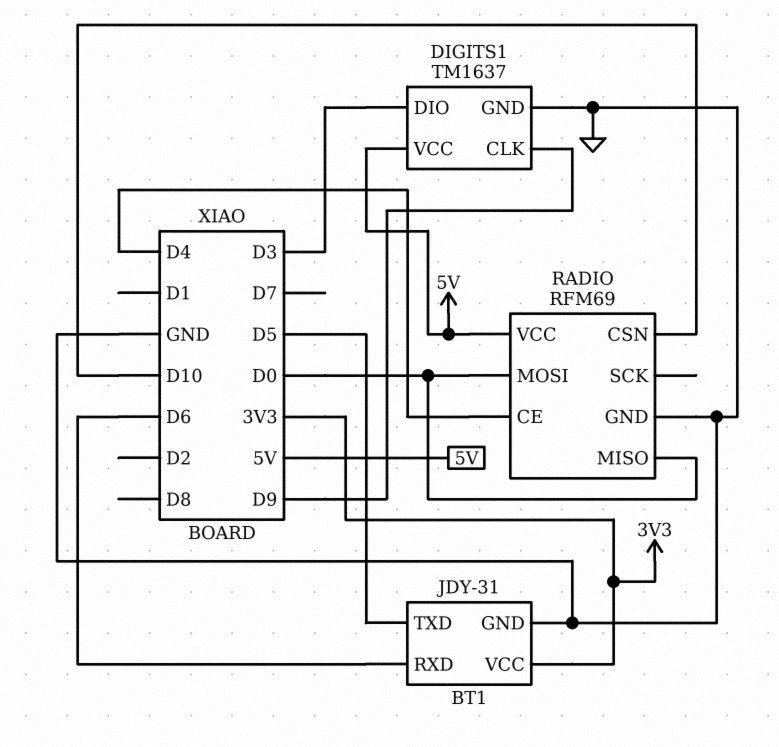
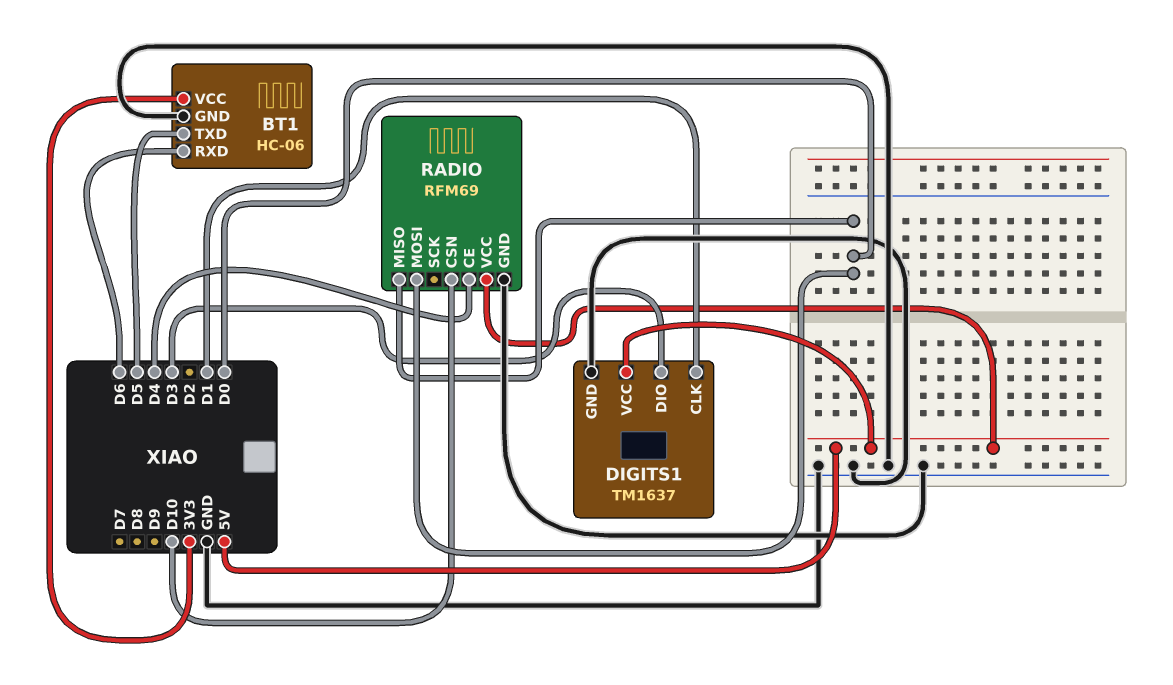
BT1: JDY-31 -> HC-06
DIGITS1 pin CLK: D9 -> D1

